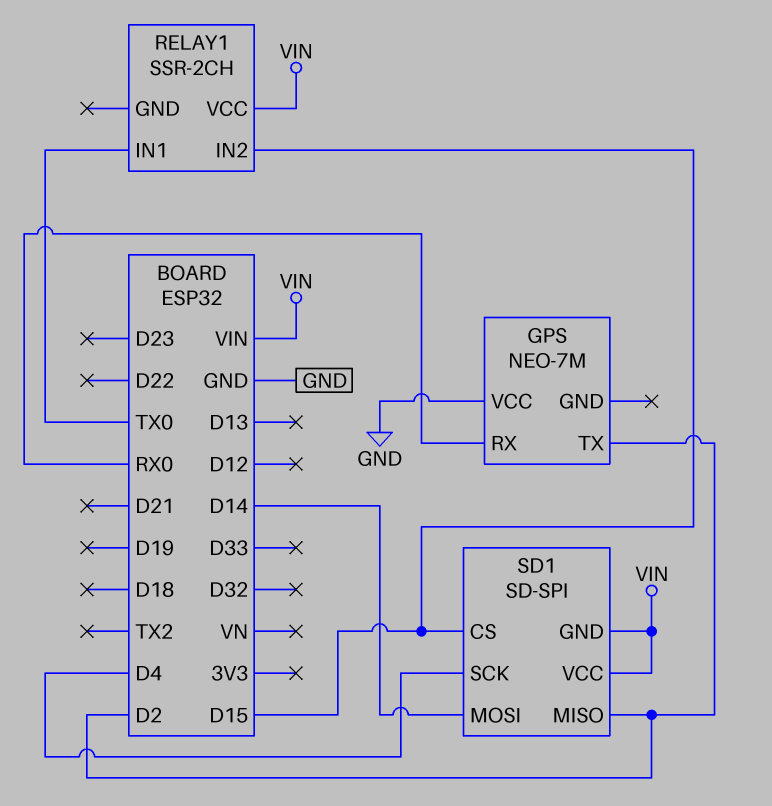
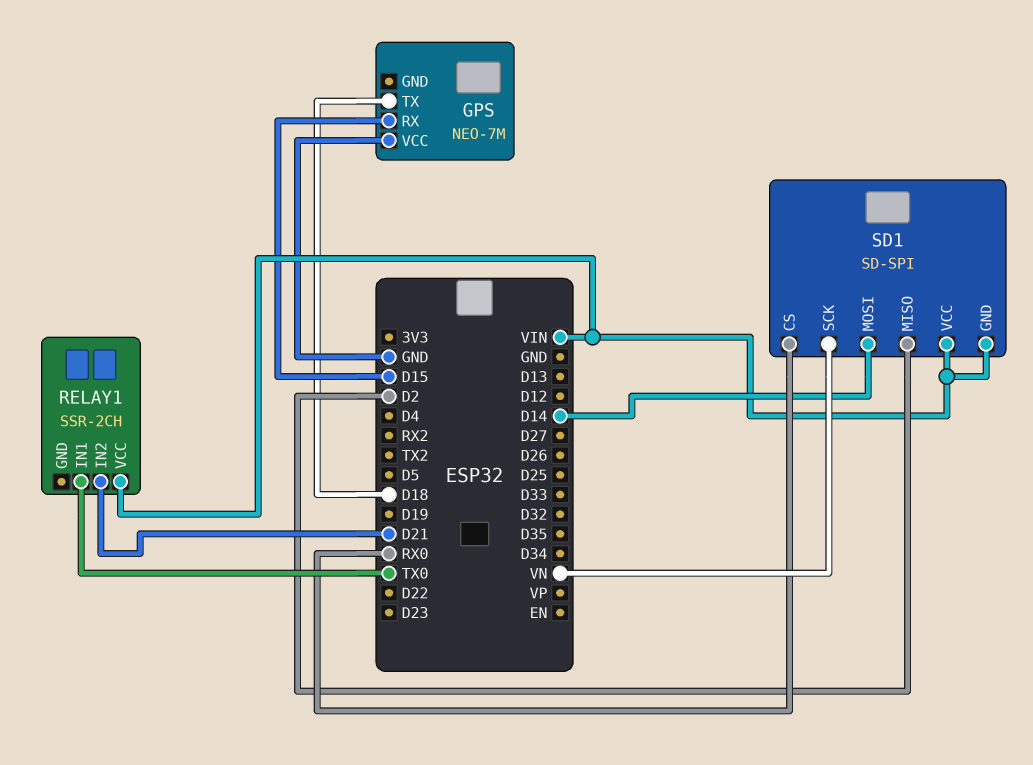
GPS pin RX: RX0 -> D15
GPS pin TX: D2 -> D18
RELAY1 pin IN2: D15 -> D21
SD1 pin CS: D15 -> RX0
SD1 pin SCK: D4 -> VN

